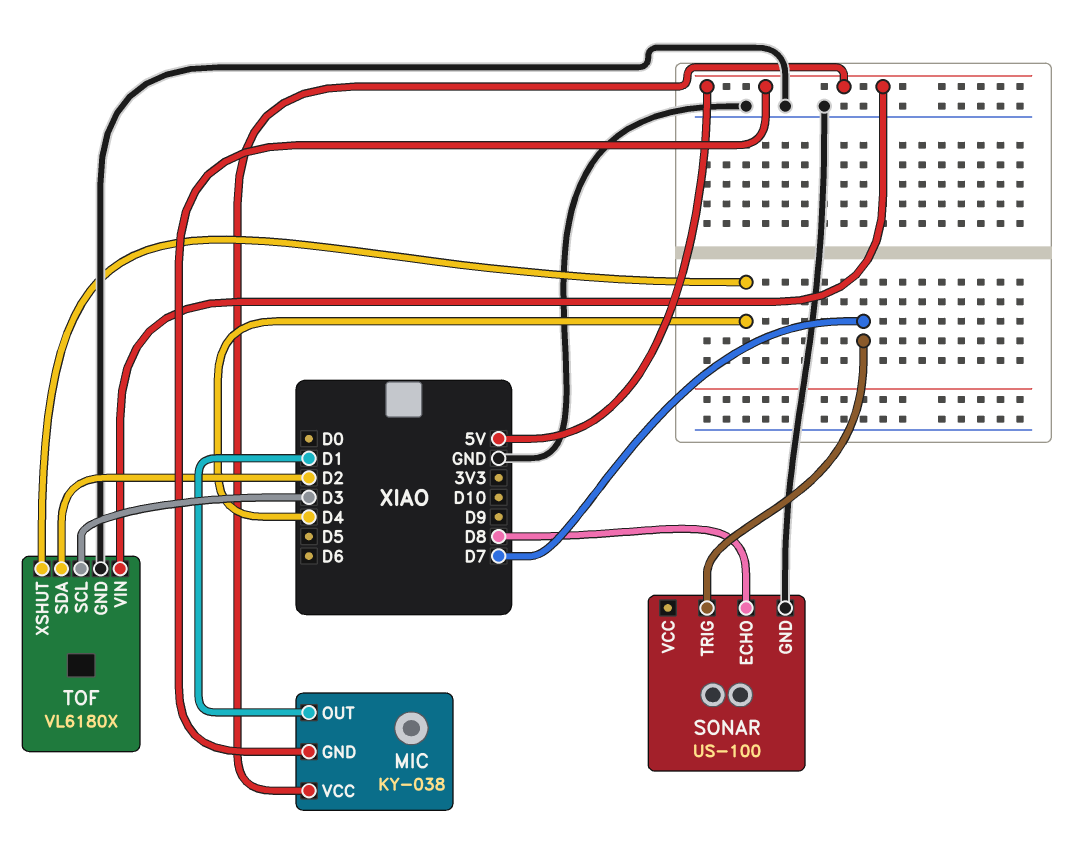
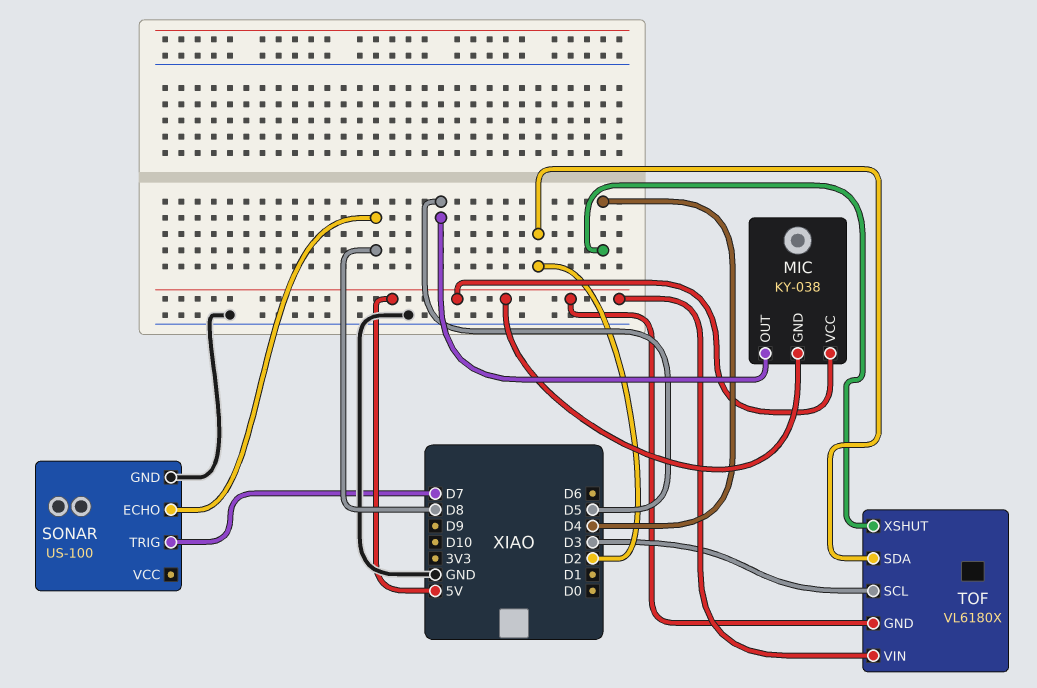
MIC pin OUT: D1 -> D5
TOF pin GND: GND -> 5V

